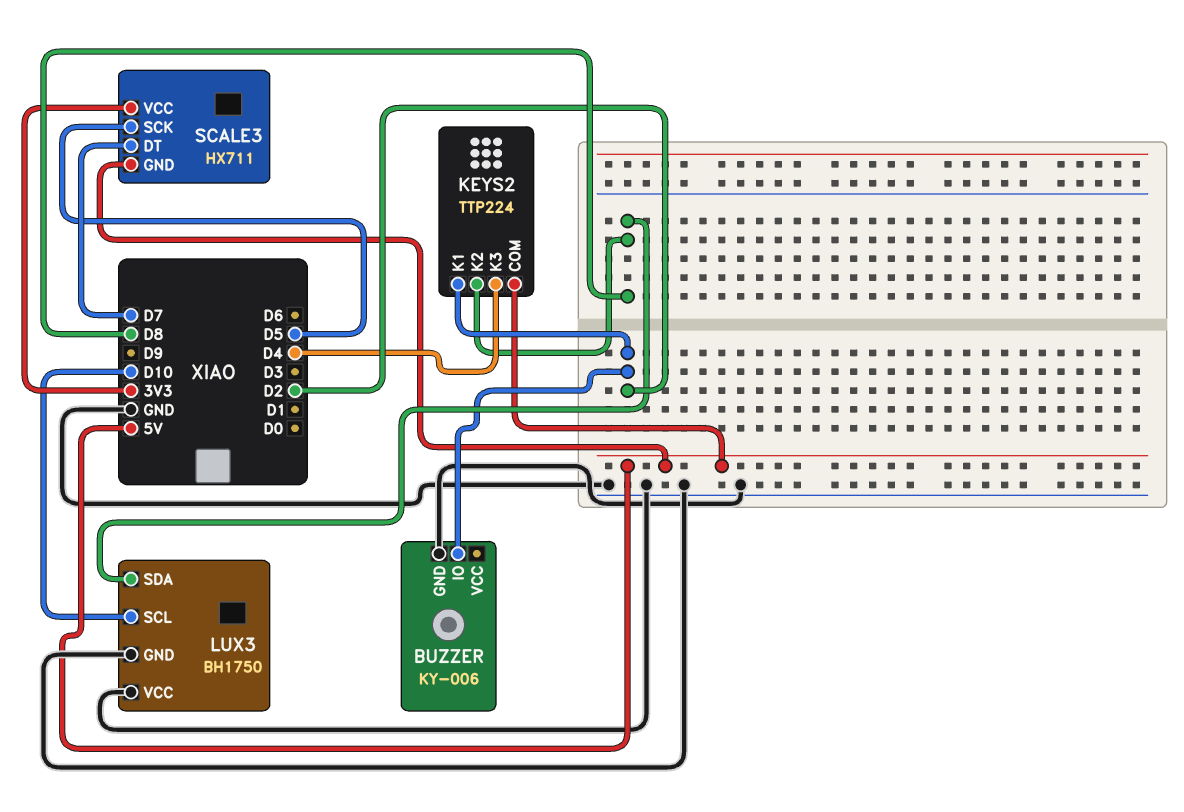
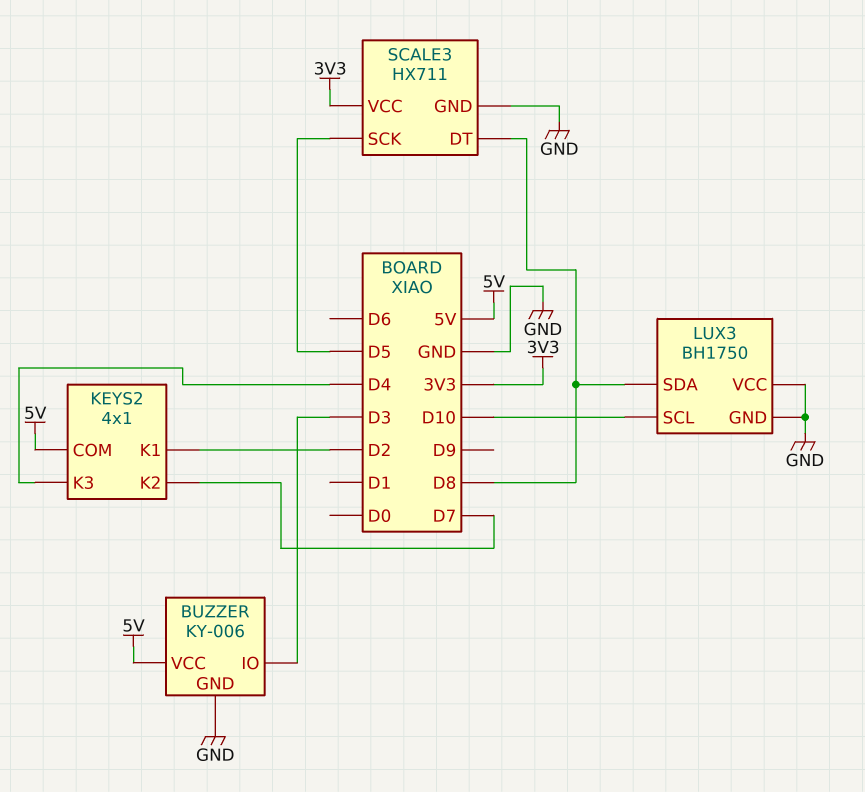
BUZZER pin IO: D2 -> D3
BUZZER pin VCC: none -> 5V
KEYS2: TTP224 -> 4x1
KEYS2 pin K2: D8 -> D7
SCALE3 pin DT: D7 -> D8
SCALE3 pin GND: 5V -> GND

